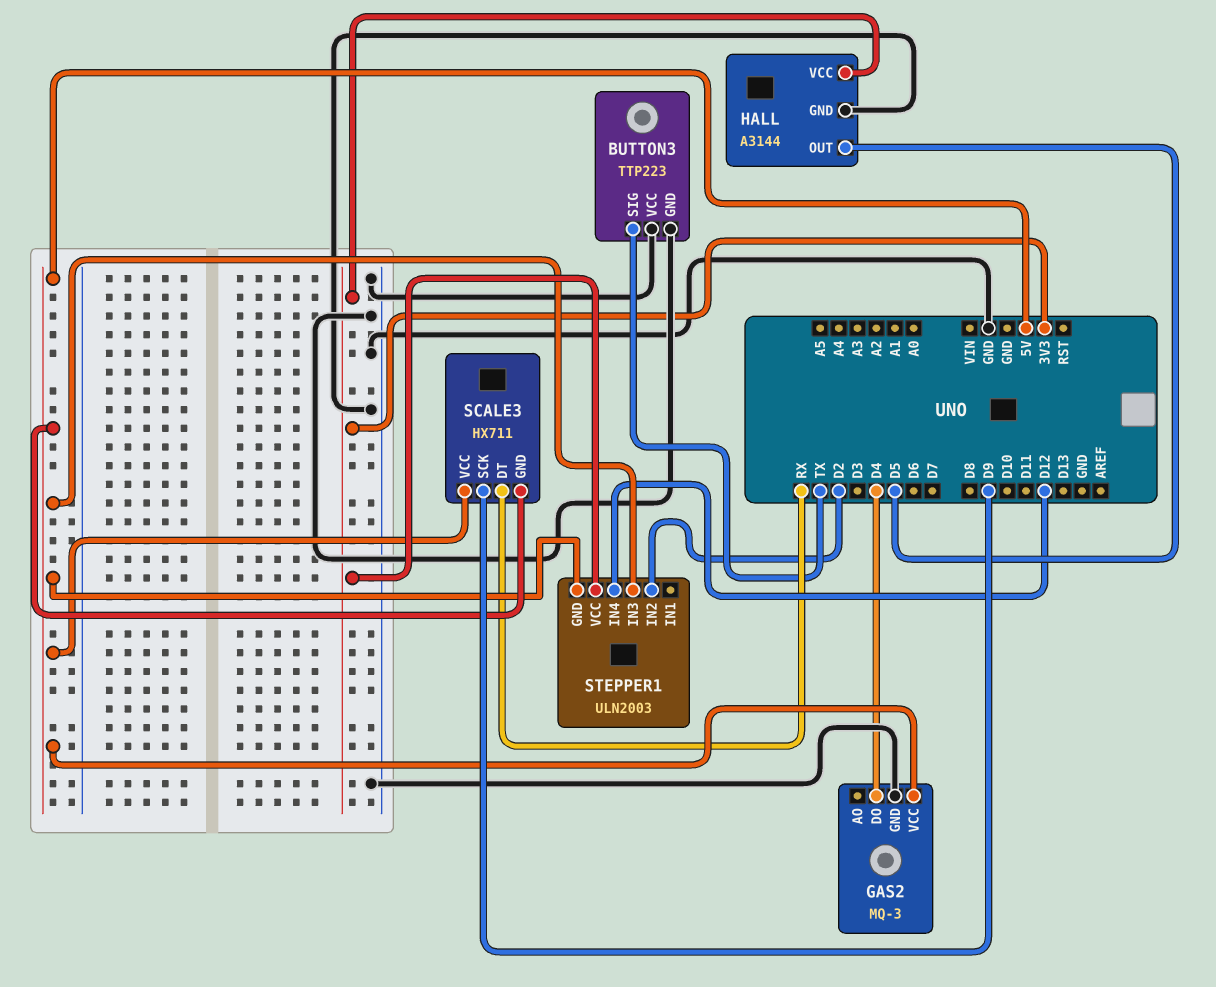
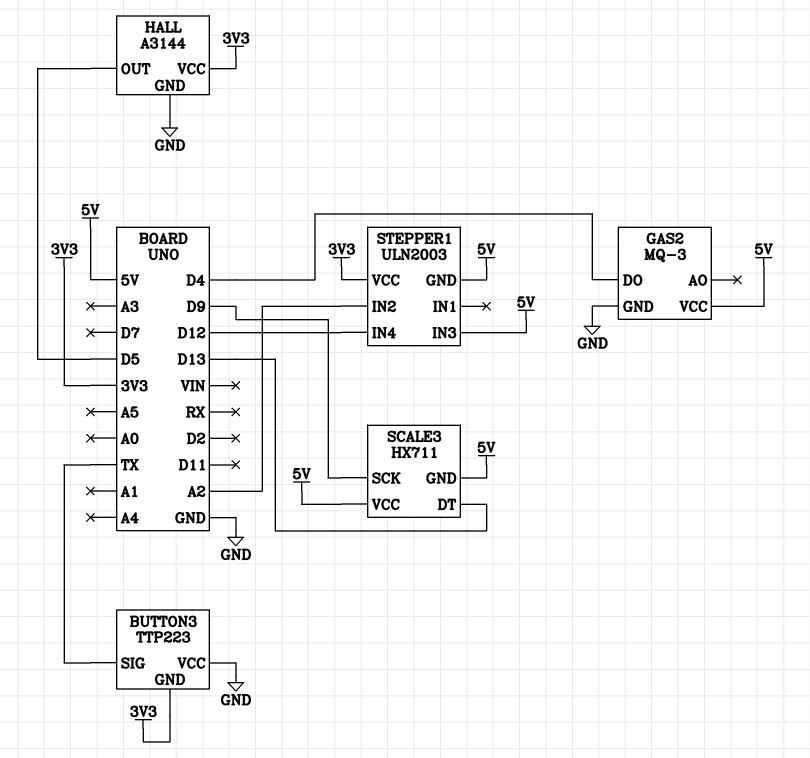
BUTTON3 pin GND: GND -> 3V3
SCALE3 pin DT: RX -> D13
STEPPER1 pin IN2: D2 -> A2

